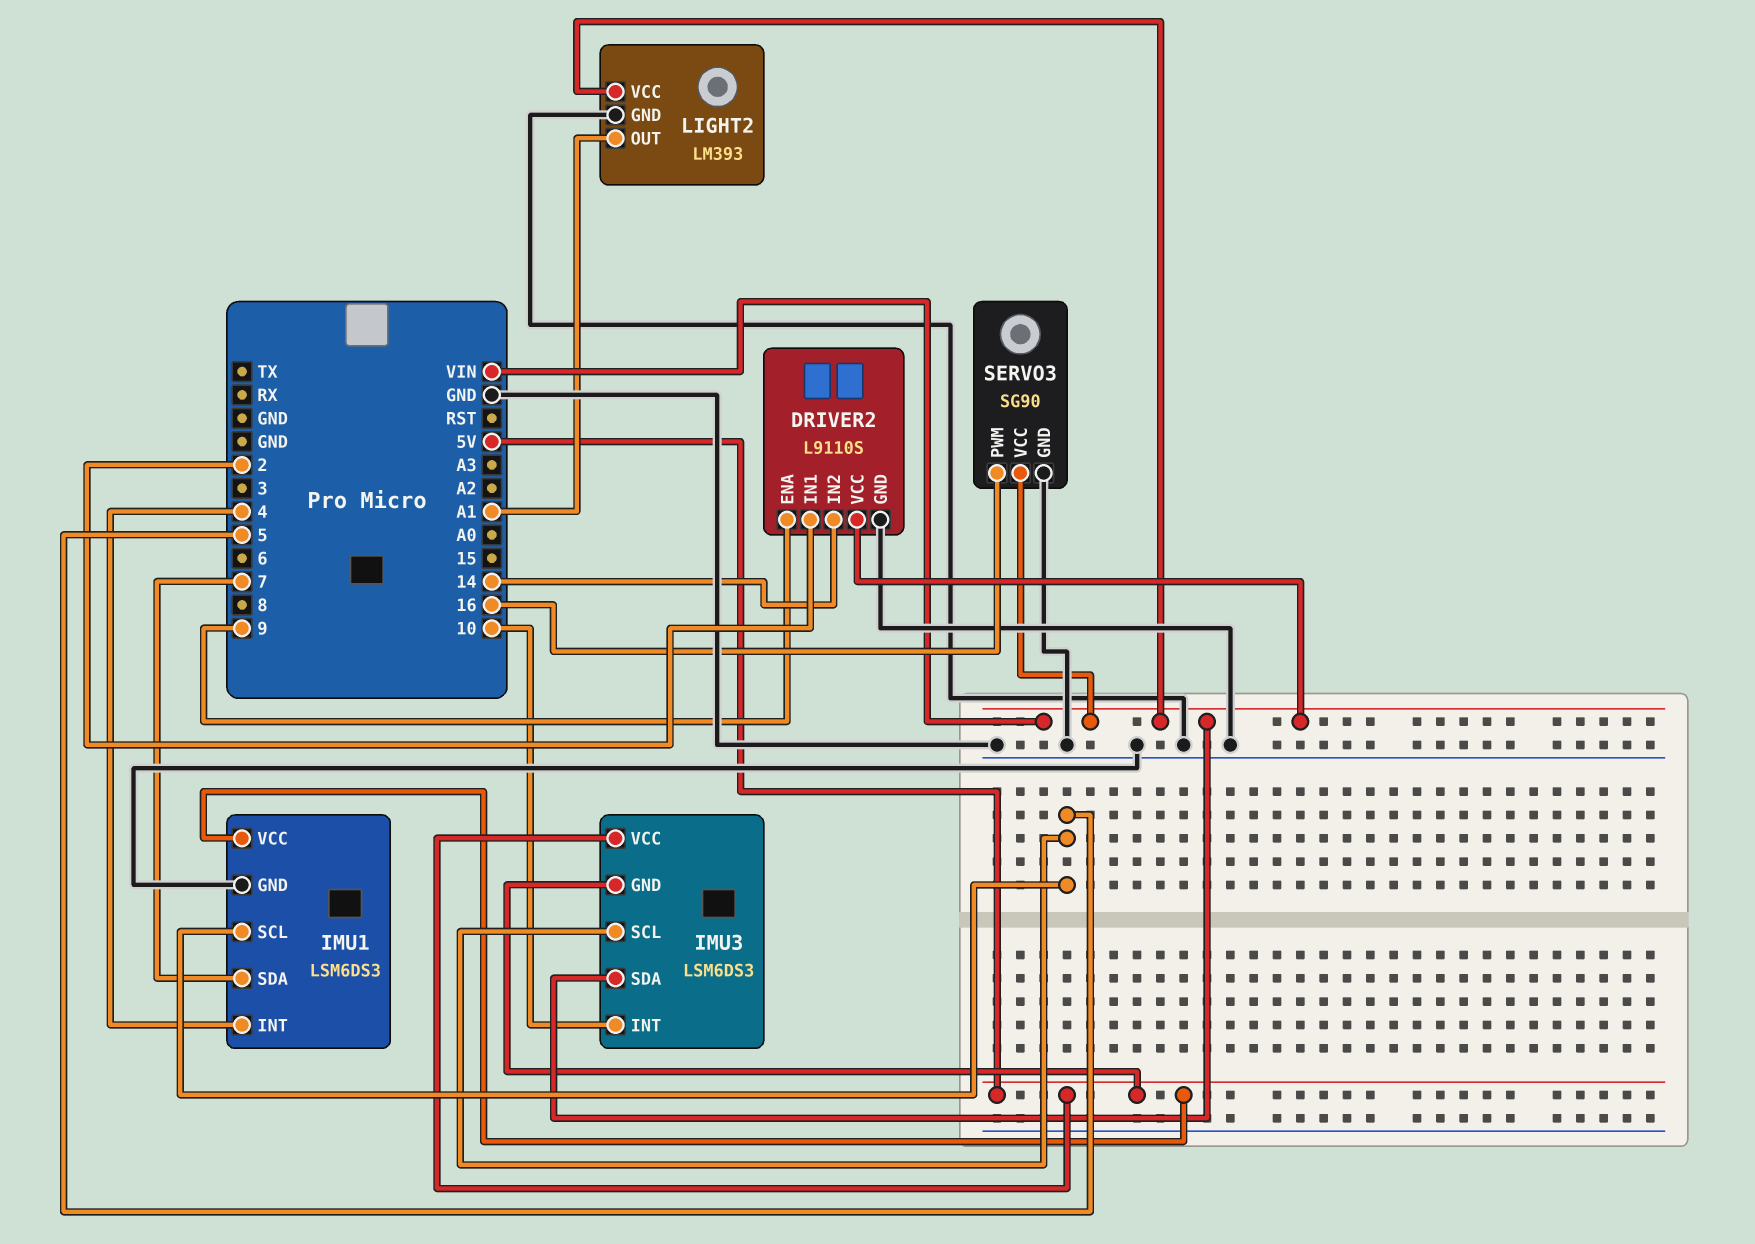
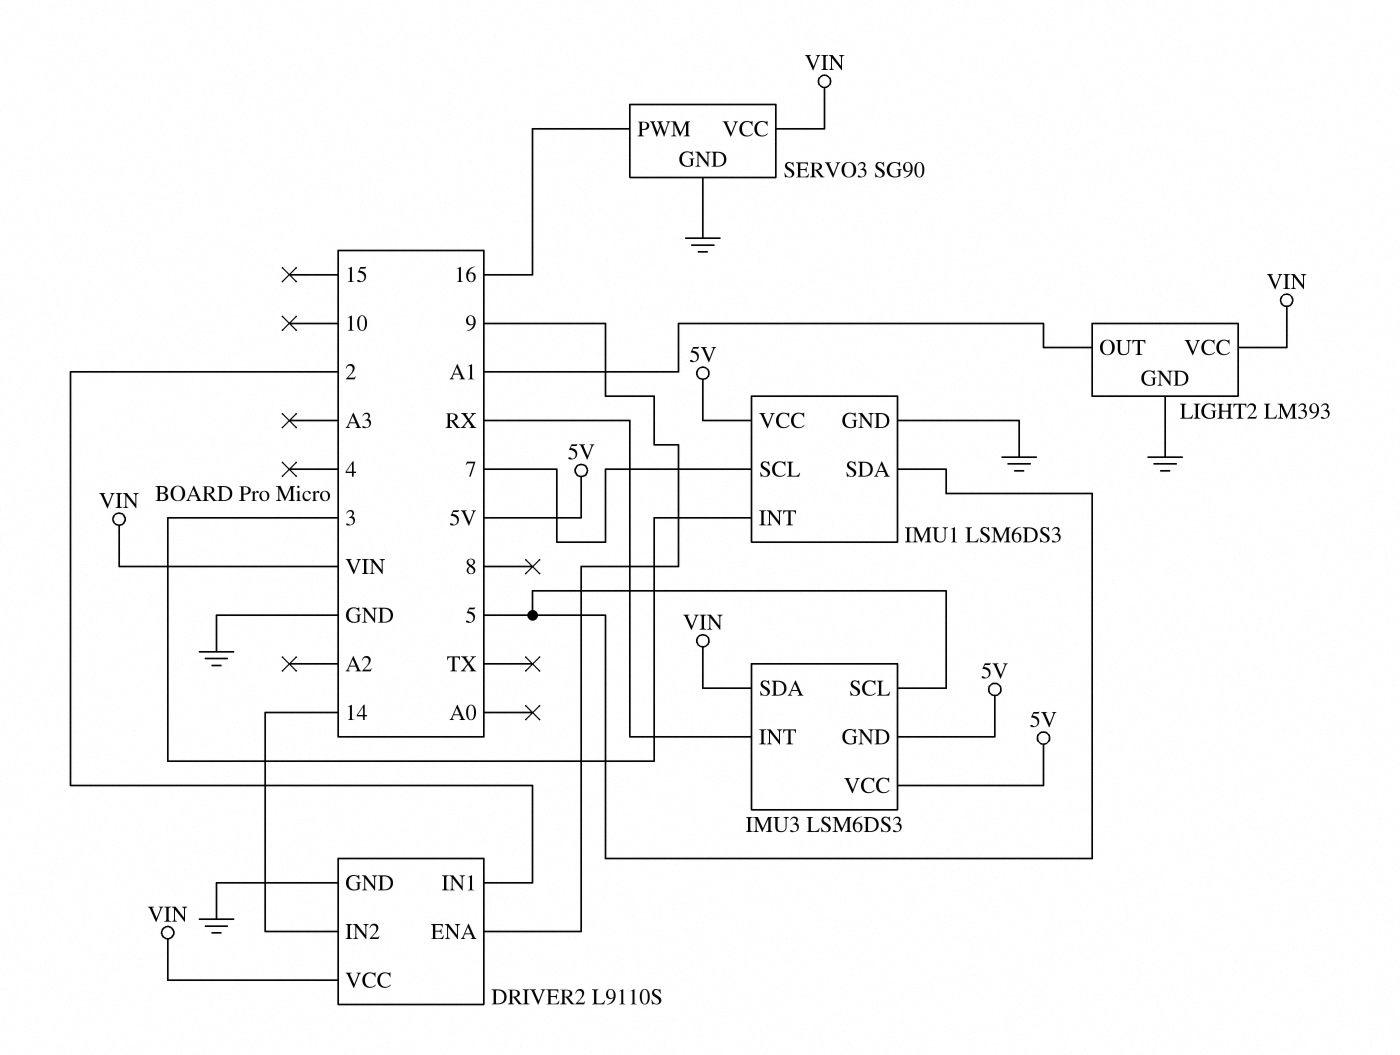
IMU1 pin INT: 4 -> 3
IMU1 pin SCL: 5 -> 7
IMU1 pin SDA: 7 -> 5
IMU3 pin INT: 10 -> RX

